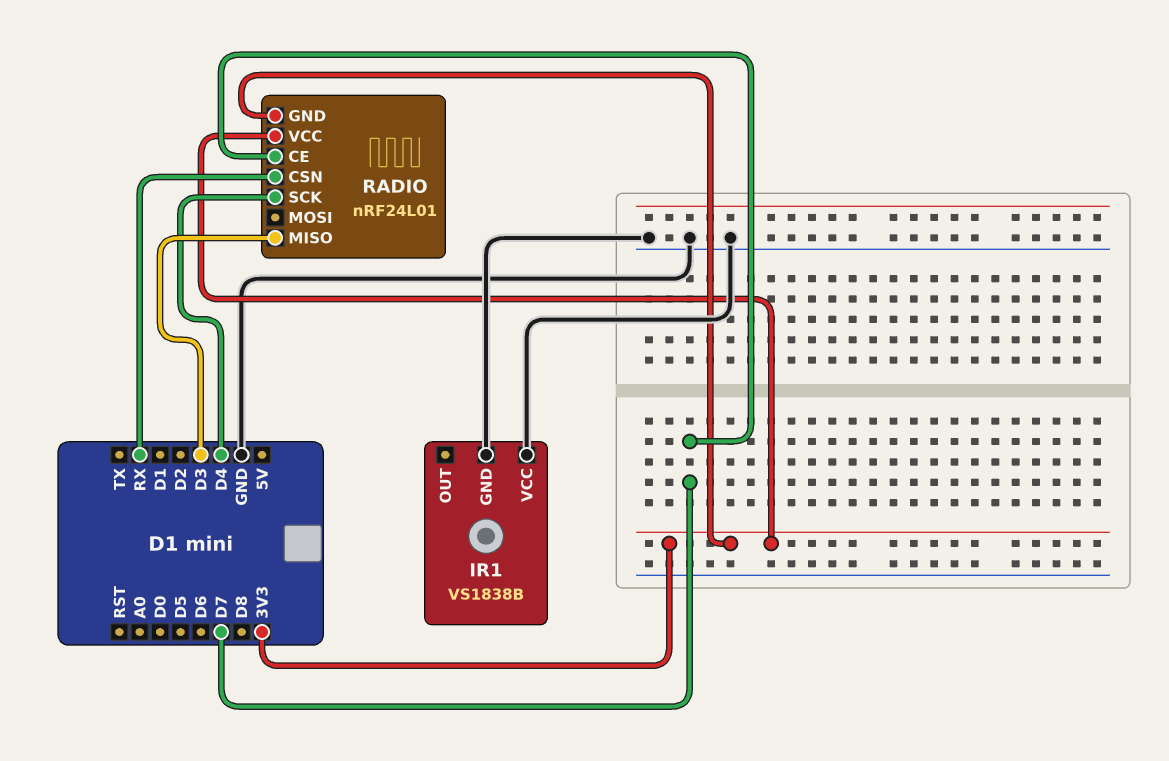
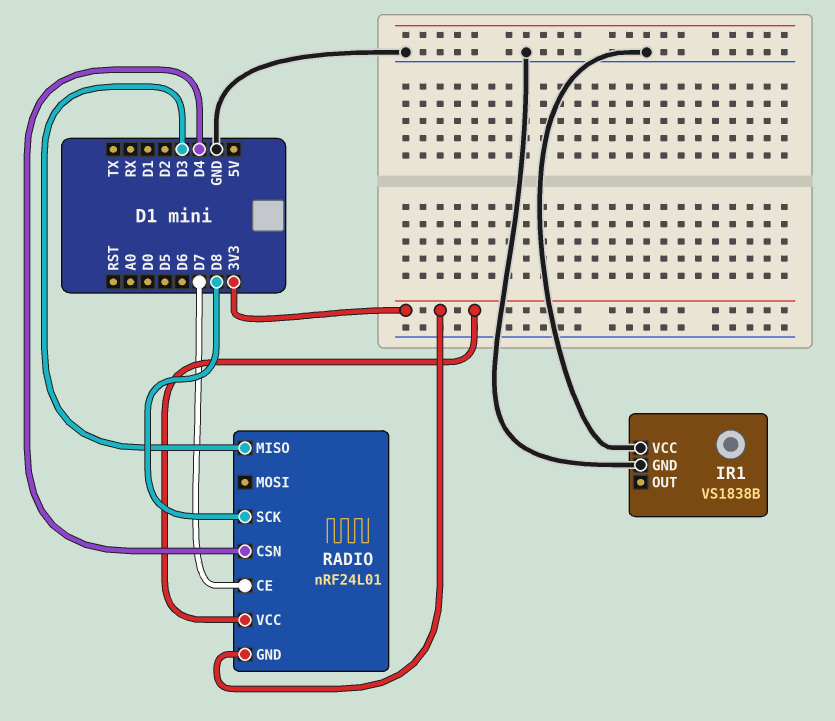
RADIO pin CSN: RX -> D4
RADIO pin SCK: D4 -> D8

